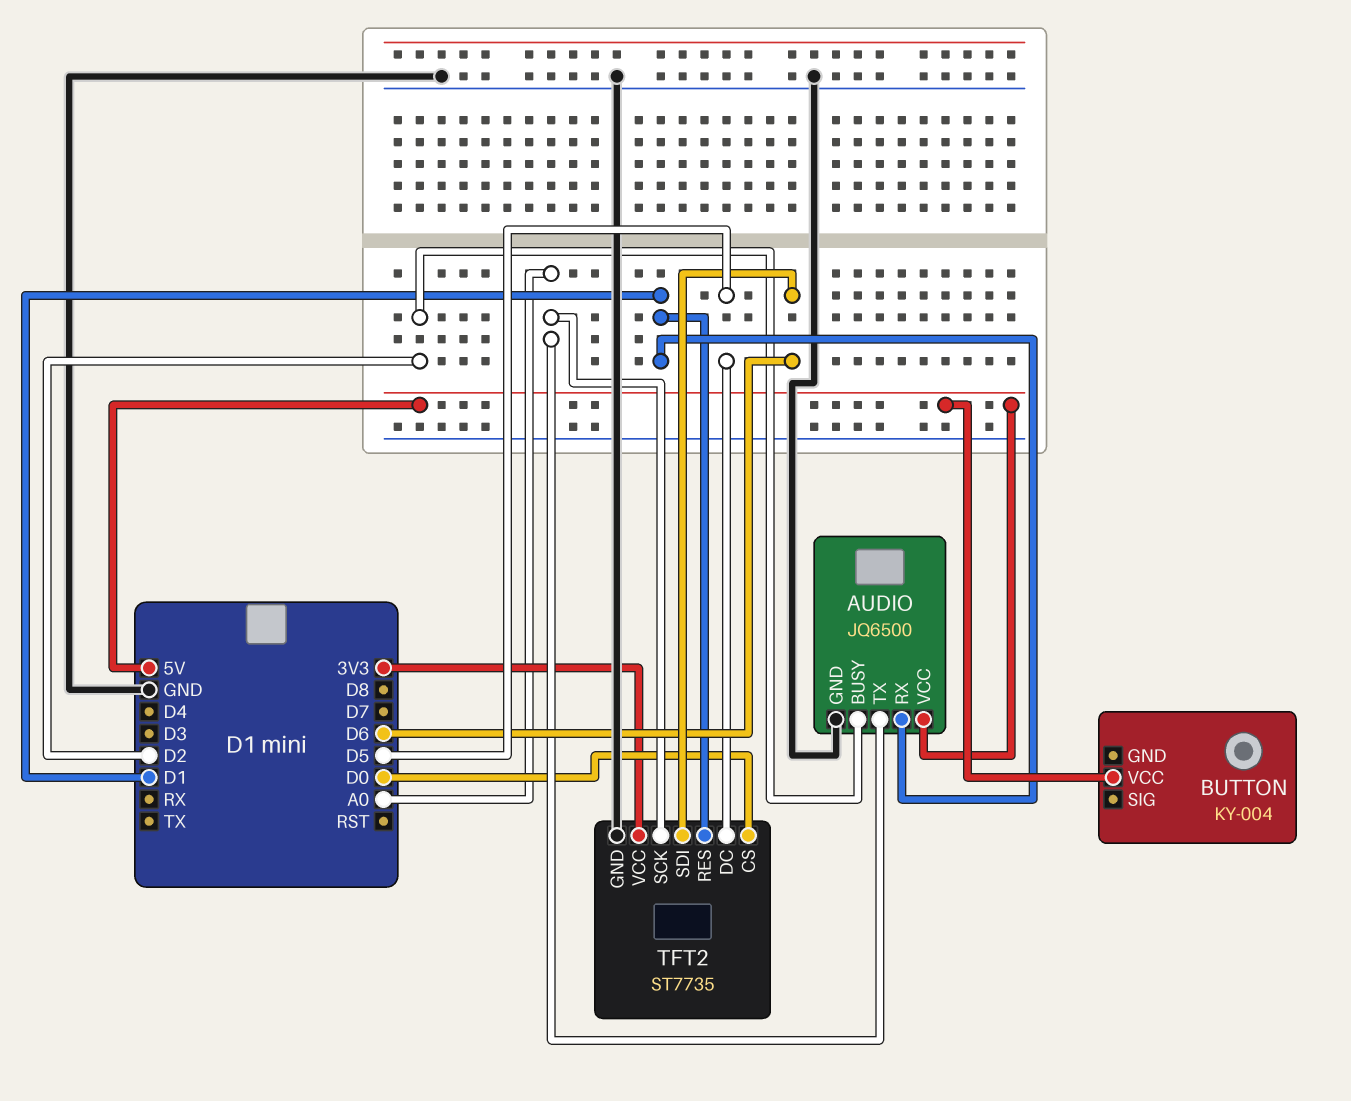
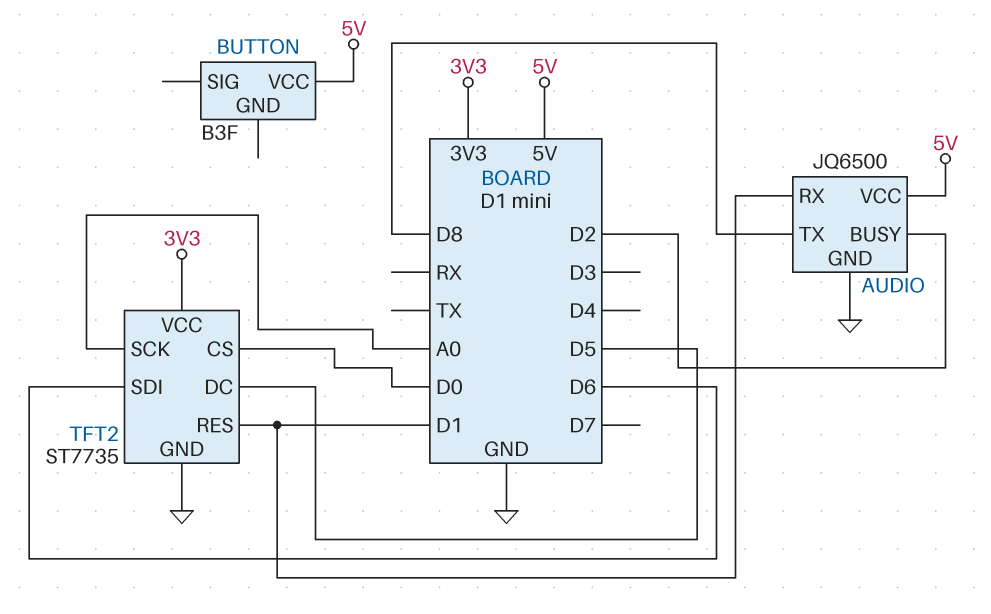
AUDIO pin TX: A0 -> D8
BUTTON: KY-004 -> B3F

